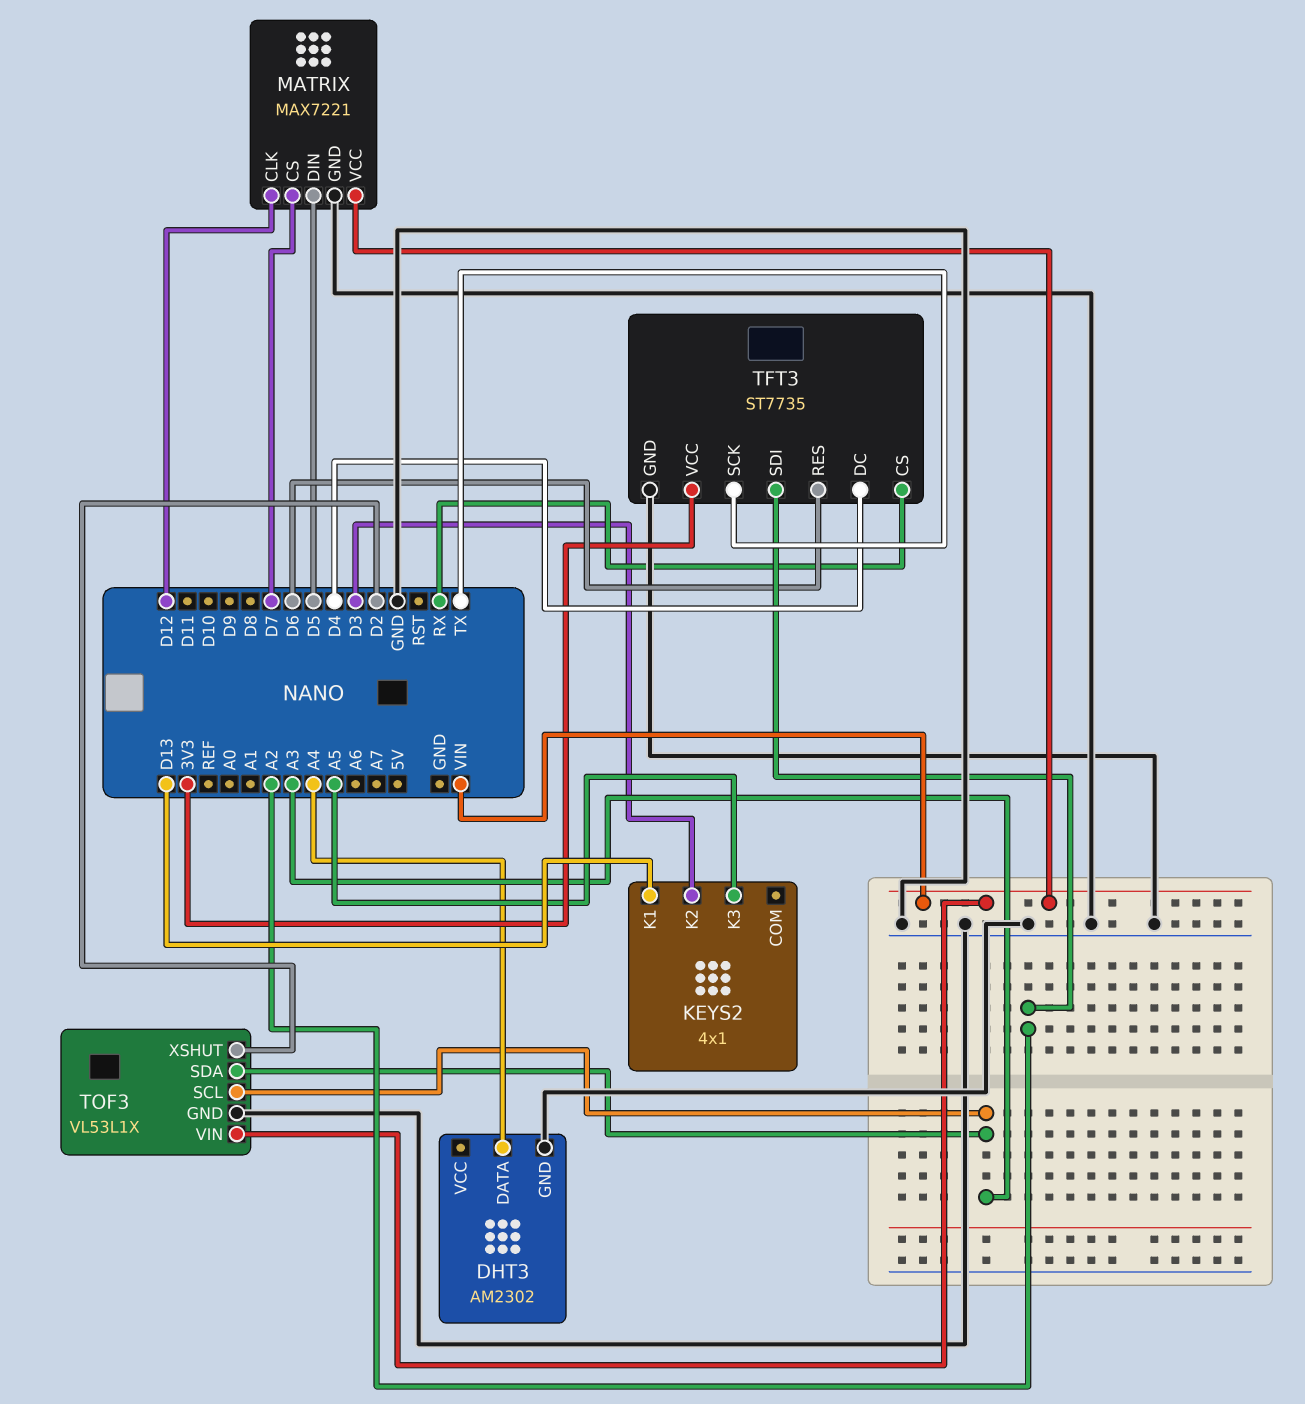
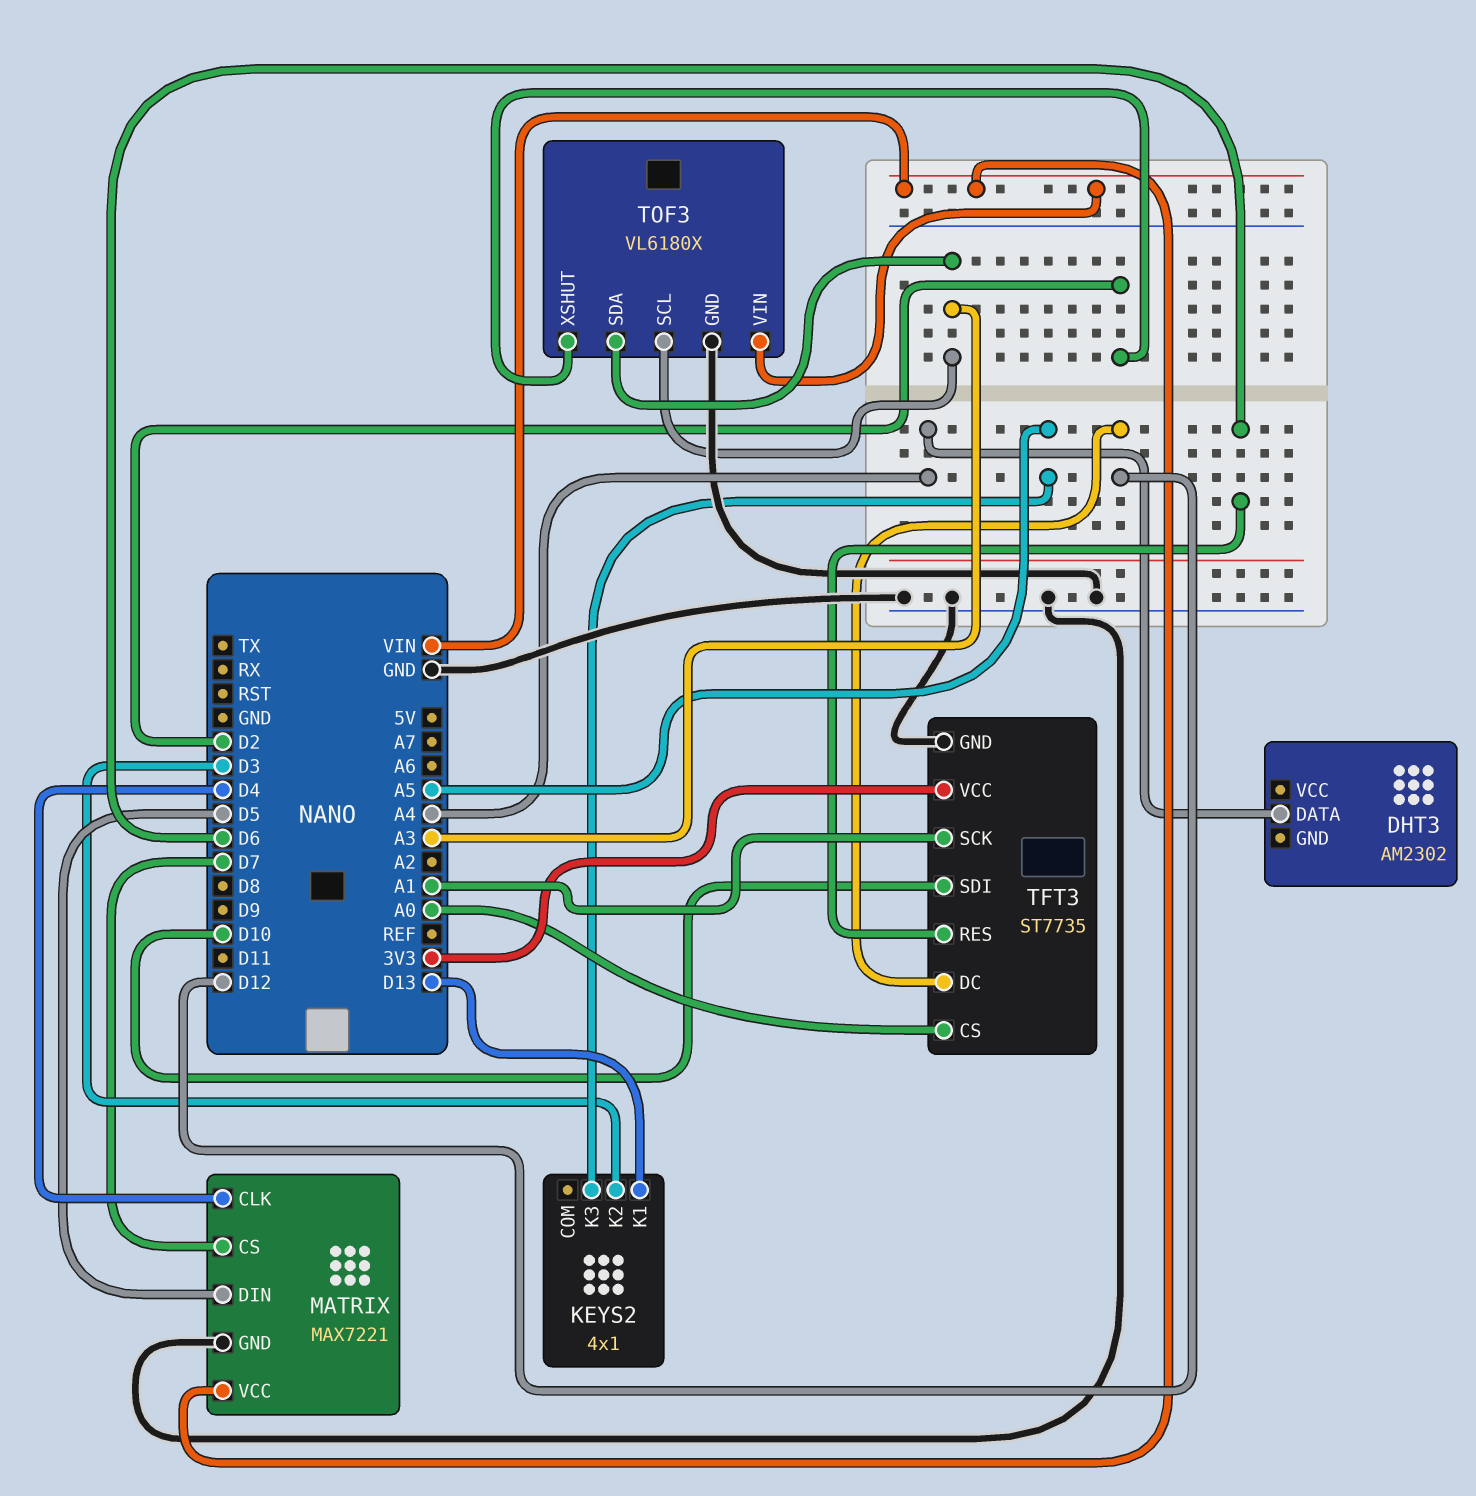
DHT3 pin GND: GND -> none
MATRIX pin CLK: D12 -> D4
TFT3 pin CS: RX -> A0
TFT3 pin DC: D4 -> D12
TFT3 pin SCK: TX -> A1
TFT3 pin SDI: A2 -> D10
TOF3: VL53L1X -> VL6180X

